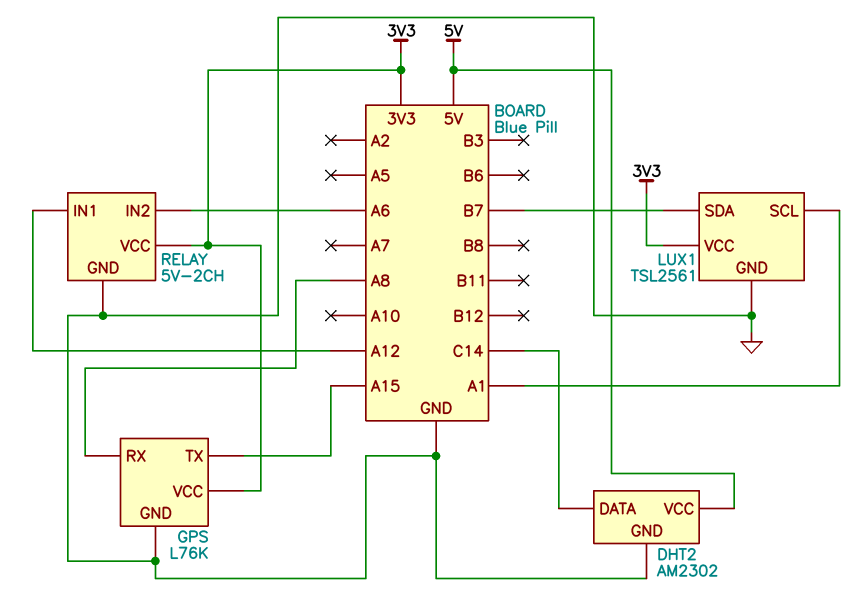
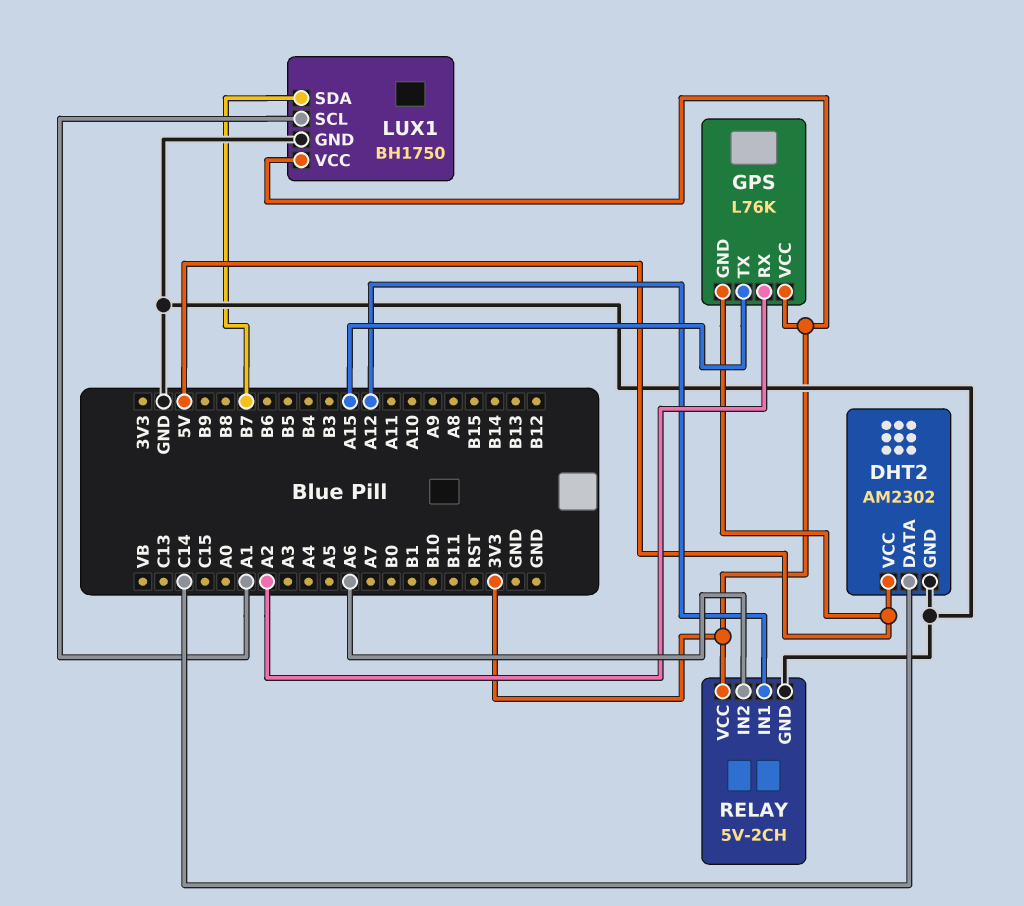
GPS pin GND: GND -> 5V
GPS pin RX: A8 -> A2
LUX1: TSL2561 -> BH1750

